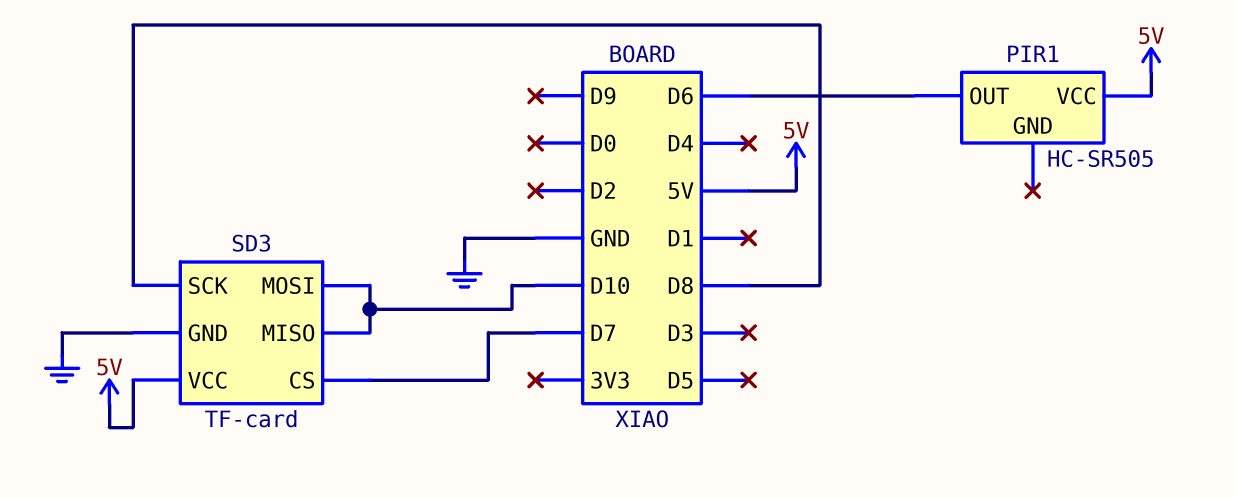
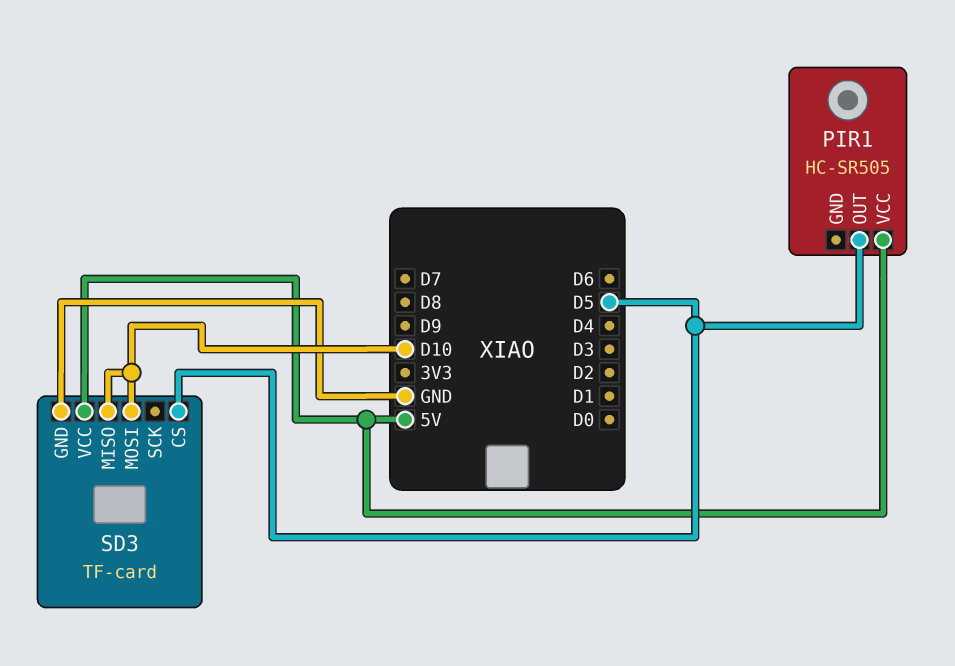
PIR1 pin OUT: D6 -> D5
SD3 pin CS: D7 -> D5
SD3 pin SCK: D8 -> none

